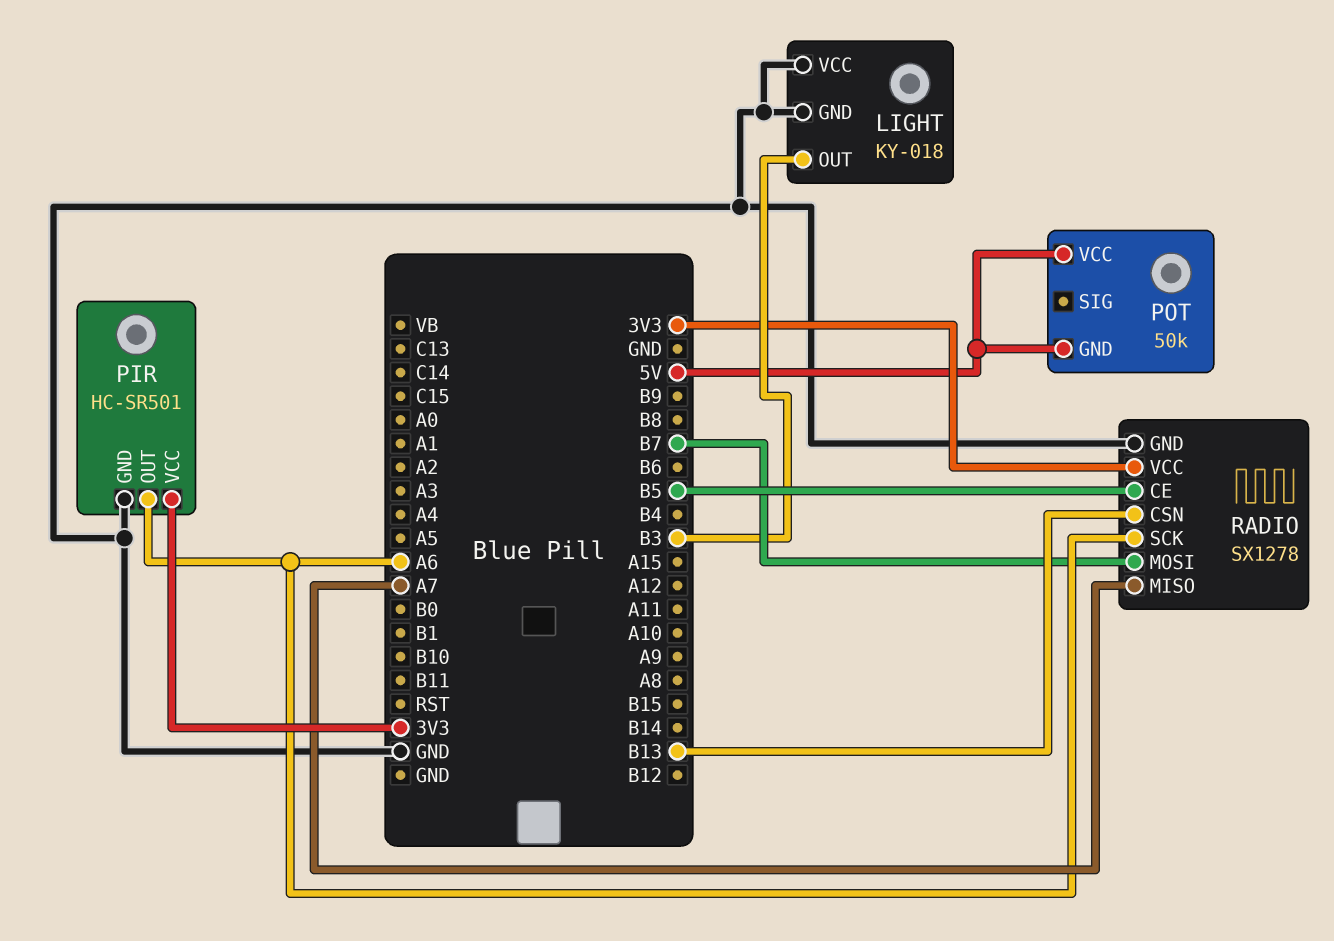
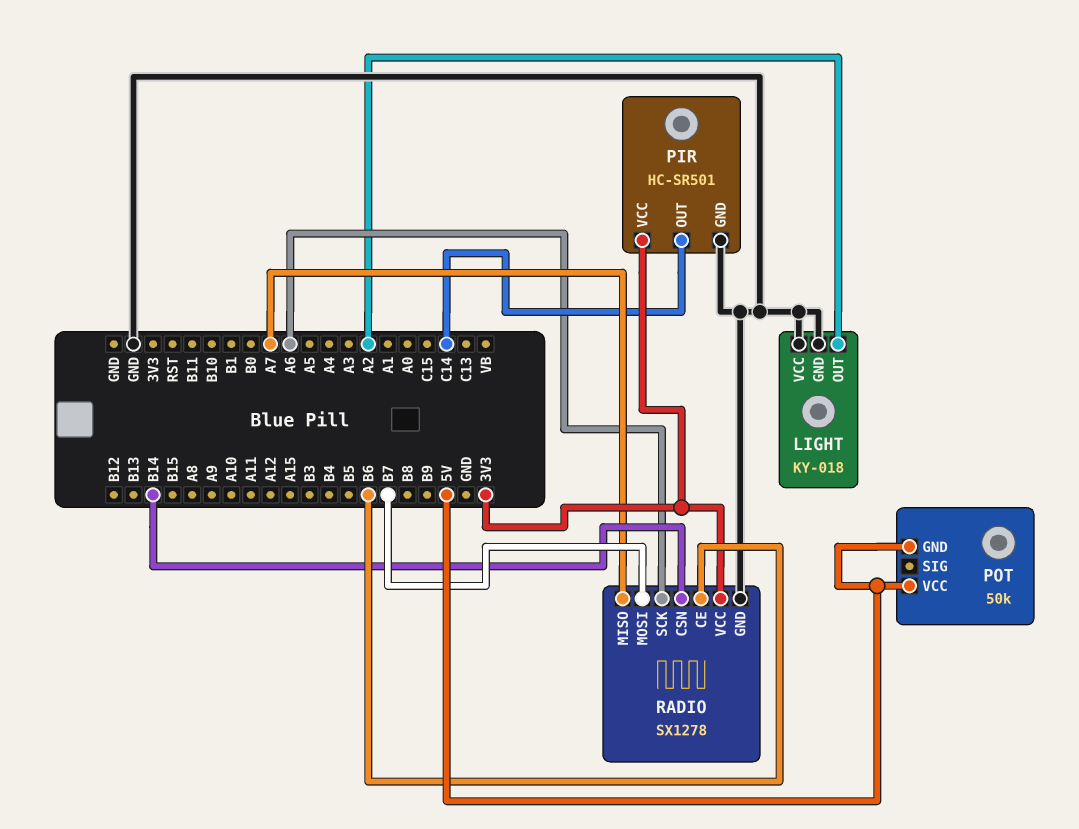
LIGHT pin OUT: B3 -> A2
PIR pin OUT: A6 -> C14
RADIO pin CE: B5 -> B6
RADIO pin CSN: B13 -> B14

